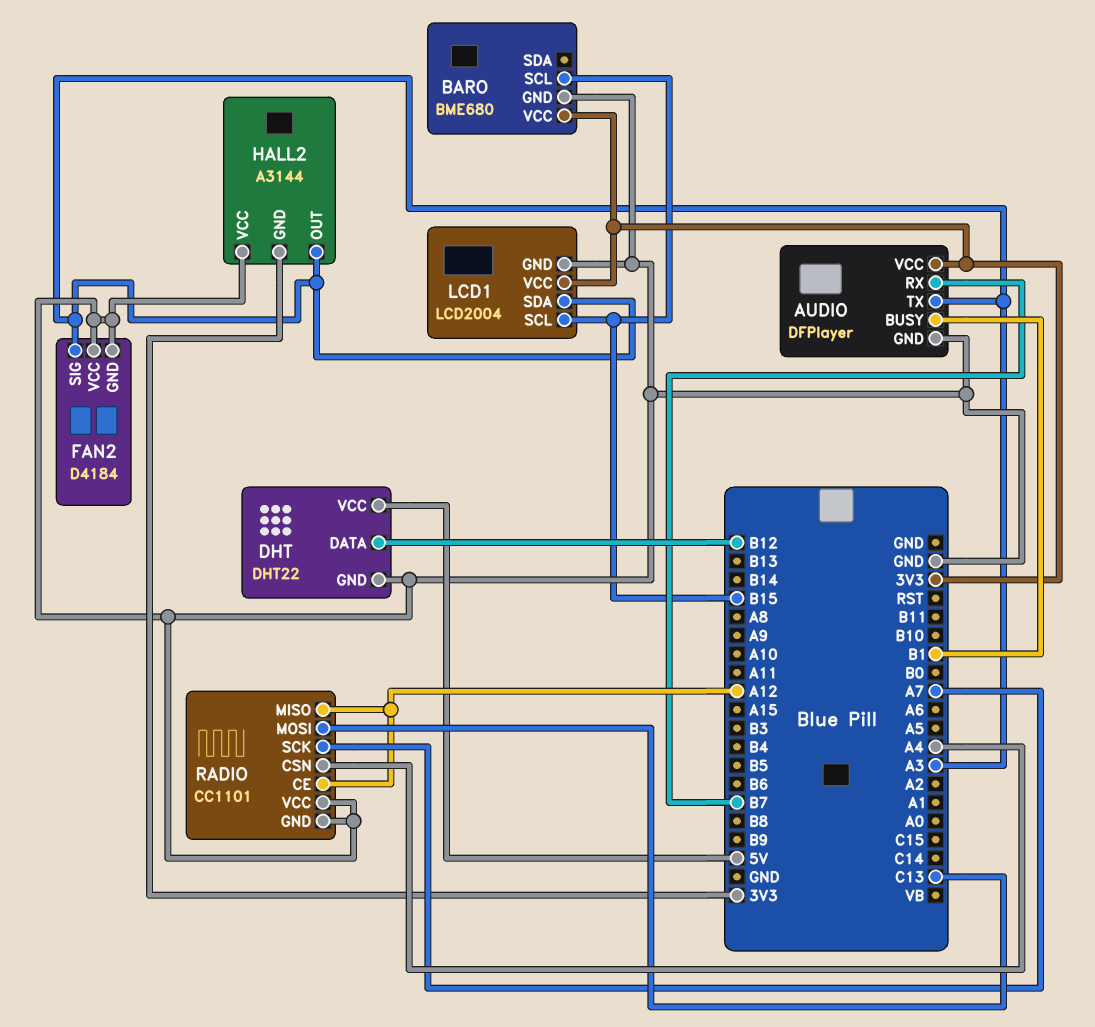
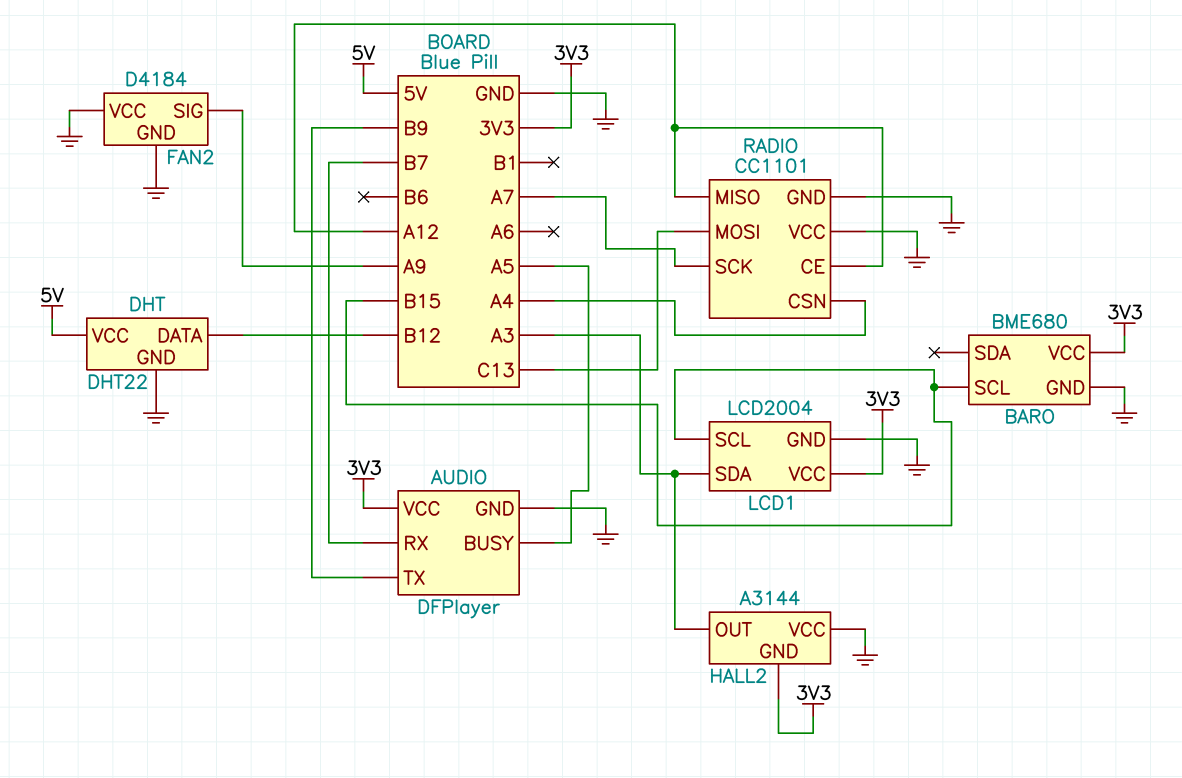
AUDIO pin BUSY: B1 -> A5
AUDIO pin TX: A3 -> B9
FAN2 pin SIG: A3 -> A9

